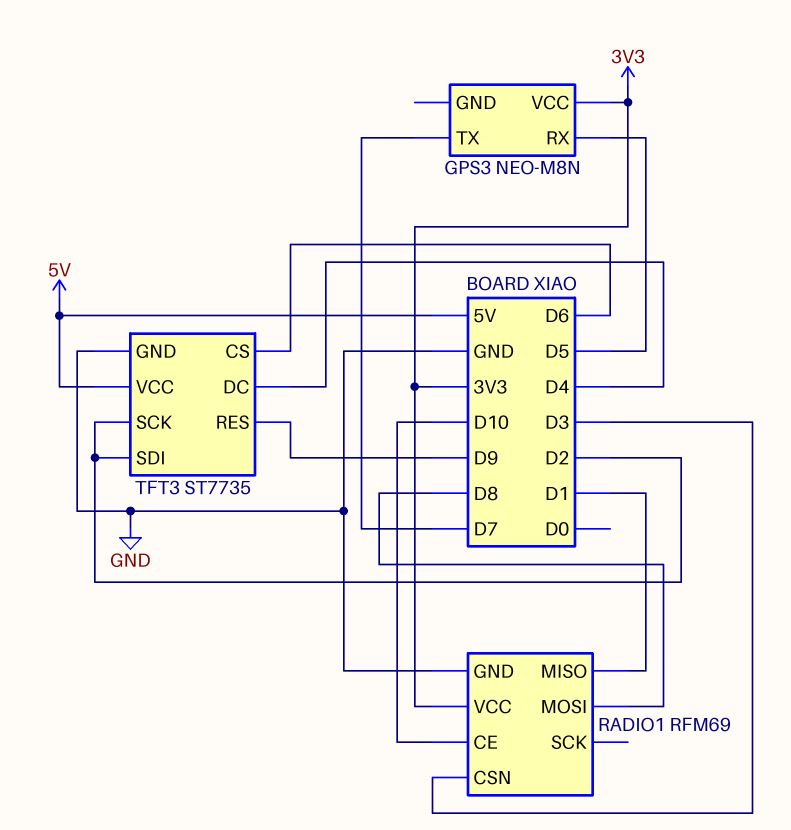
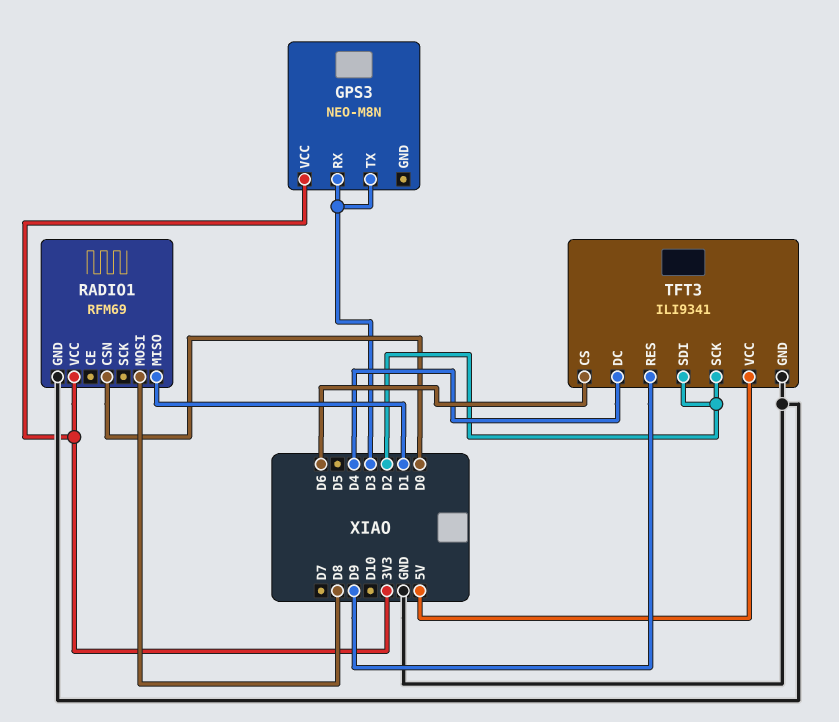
GPS3 pin RX: D5 -> D3
GPS3 pin TX: D7 -> D3
RADIO1 pin CE: D10 -> none
RADIO1 pin CSN: D3 -> D0
TFT3: ST7735 -> ILI9341

